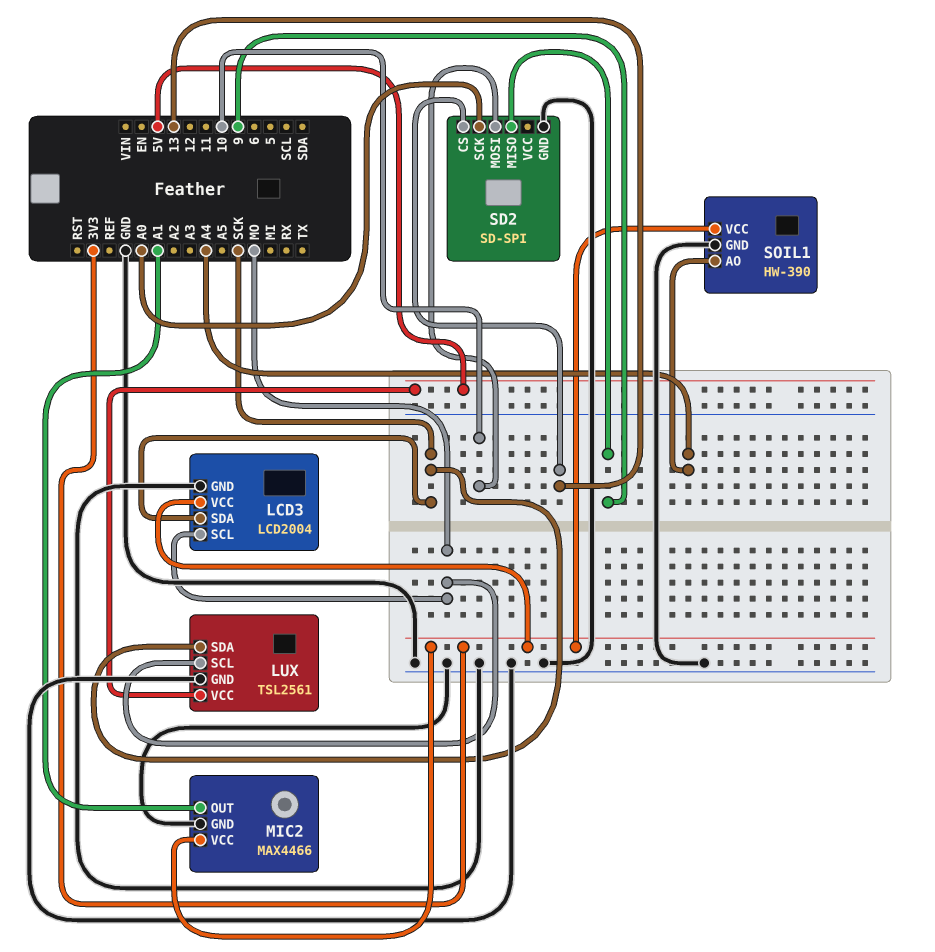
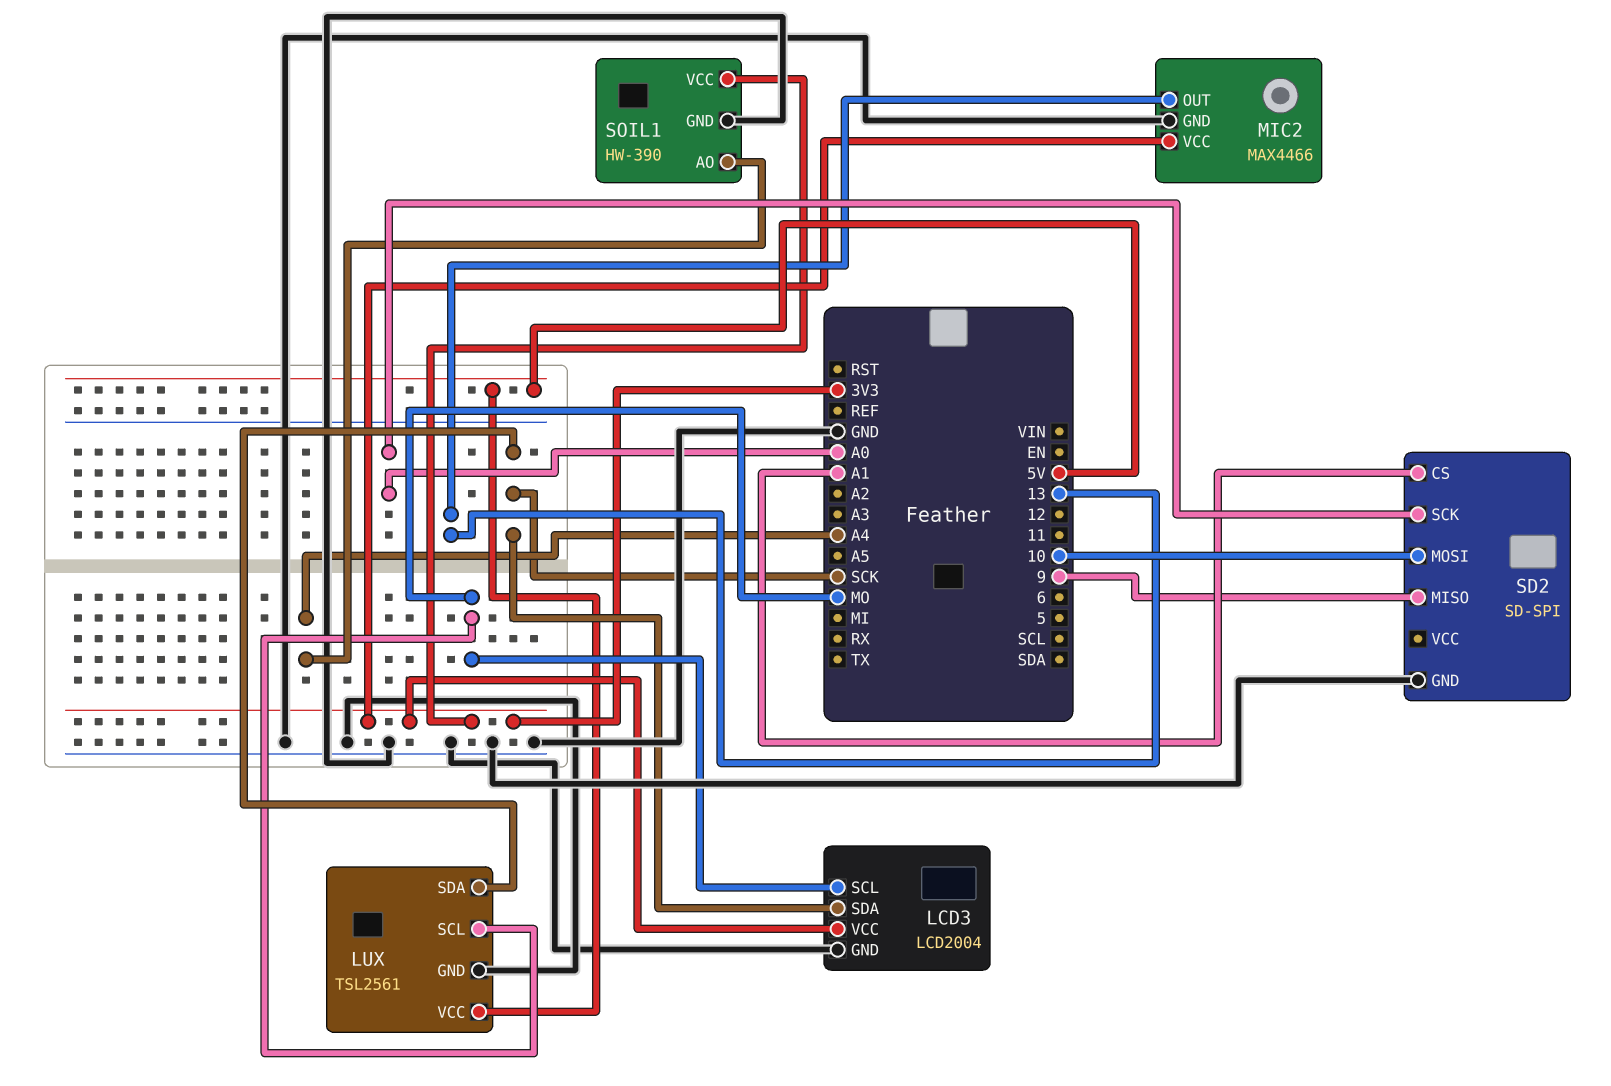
MIC2 pin OUT: A1 -> 13
SD2 pin CS: 13 -> A1

